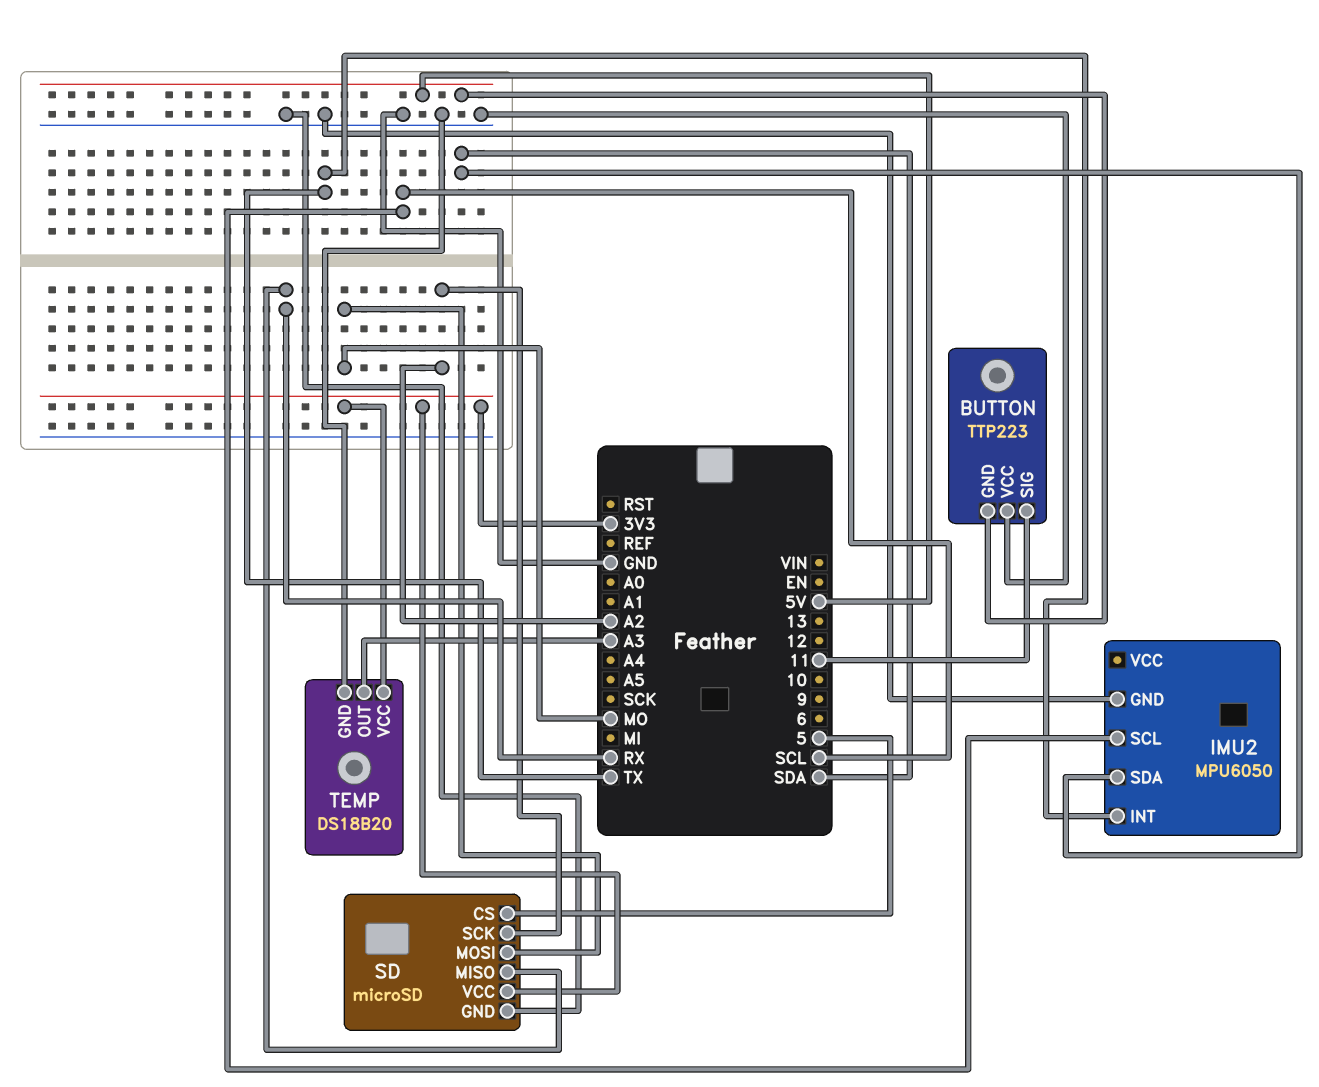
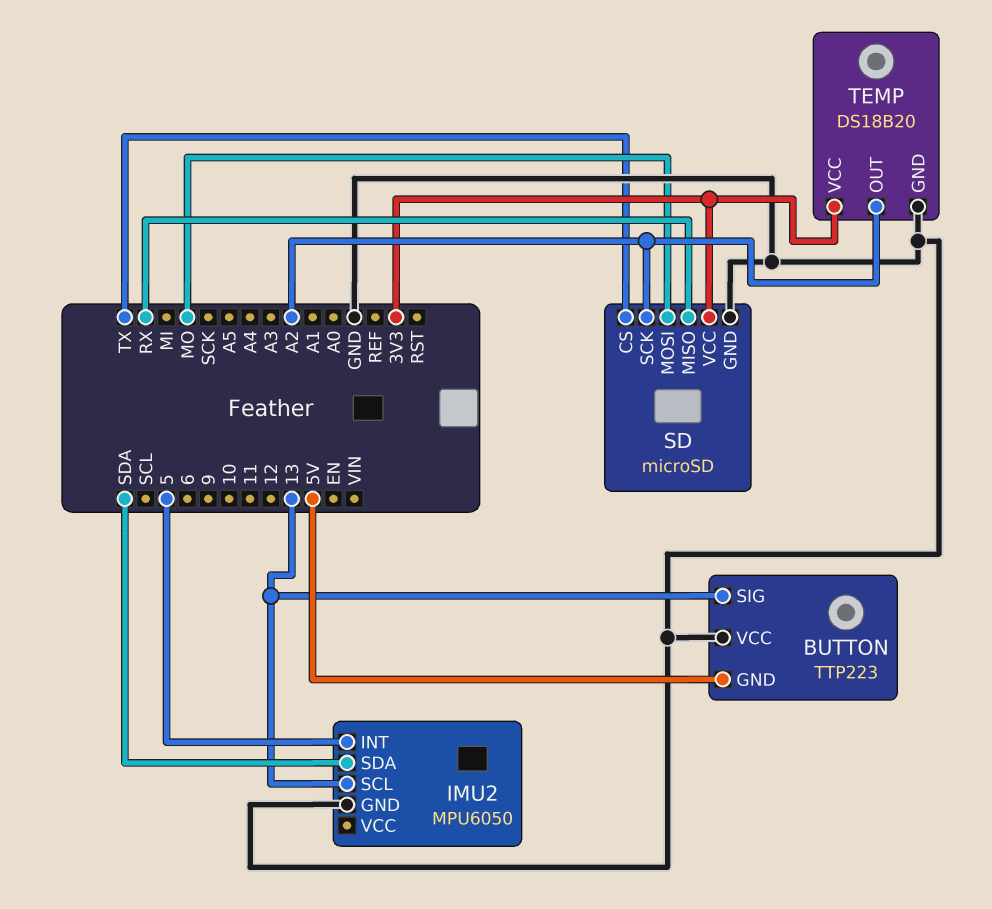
BUTTON pin SIG: 11 -> 13
IMU2 pin INT: TX -> 5
IMU2 pin SCL: SCL -> 13
SD pin CS: 5 -> TX
TEMP pin OUT: A3 -> A2

